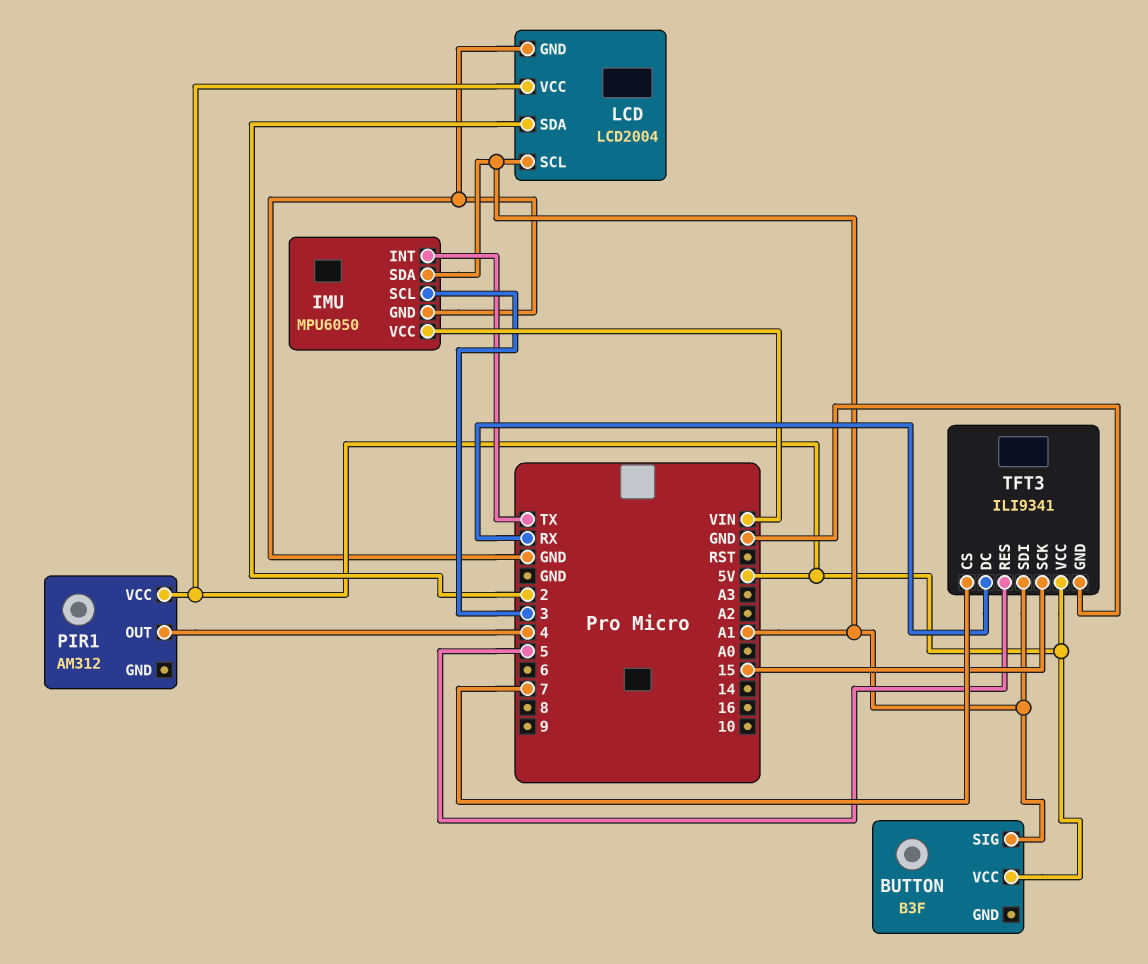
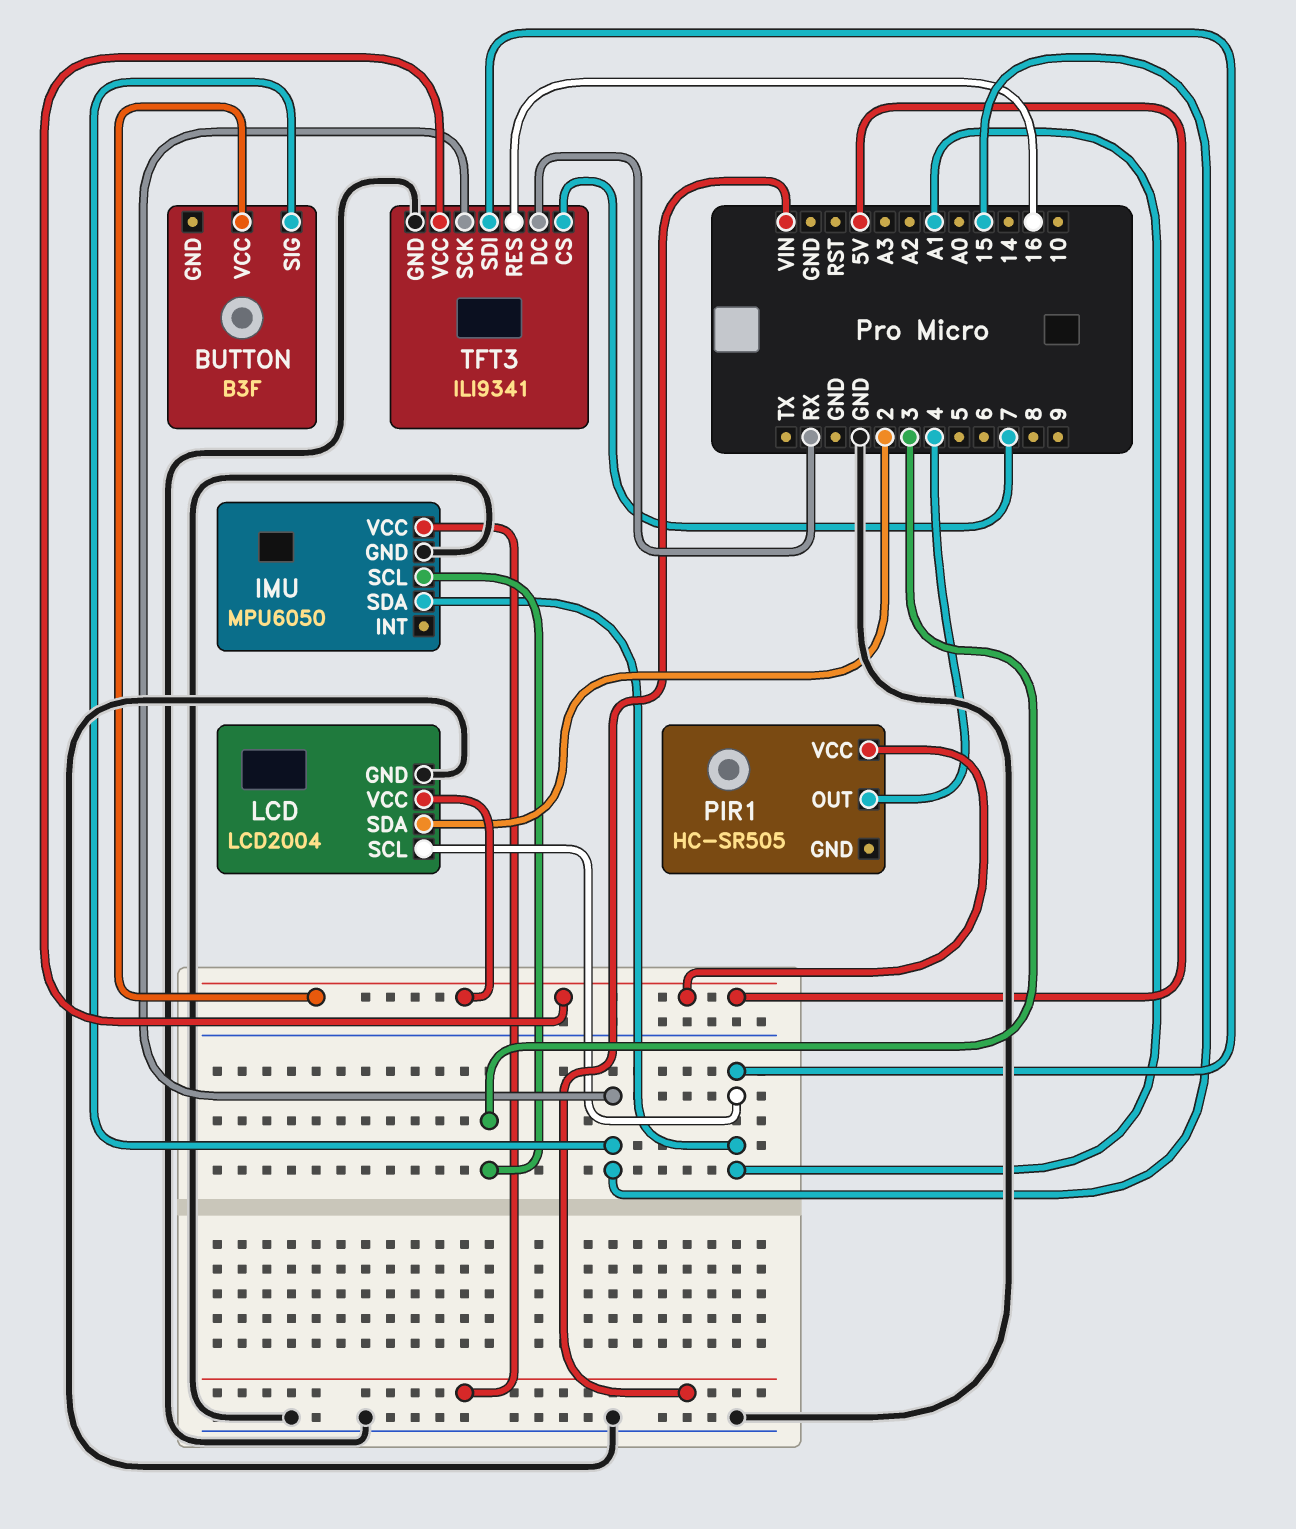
BUTTON pin SIG: A1 -> 15
IMU pin INT: TX -> none
PIR1: AM312 -> HC-SR505
TFT3 pin RES: 5 -> 16

